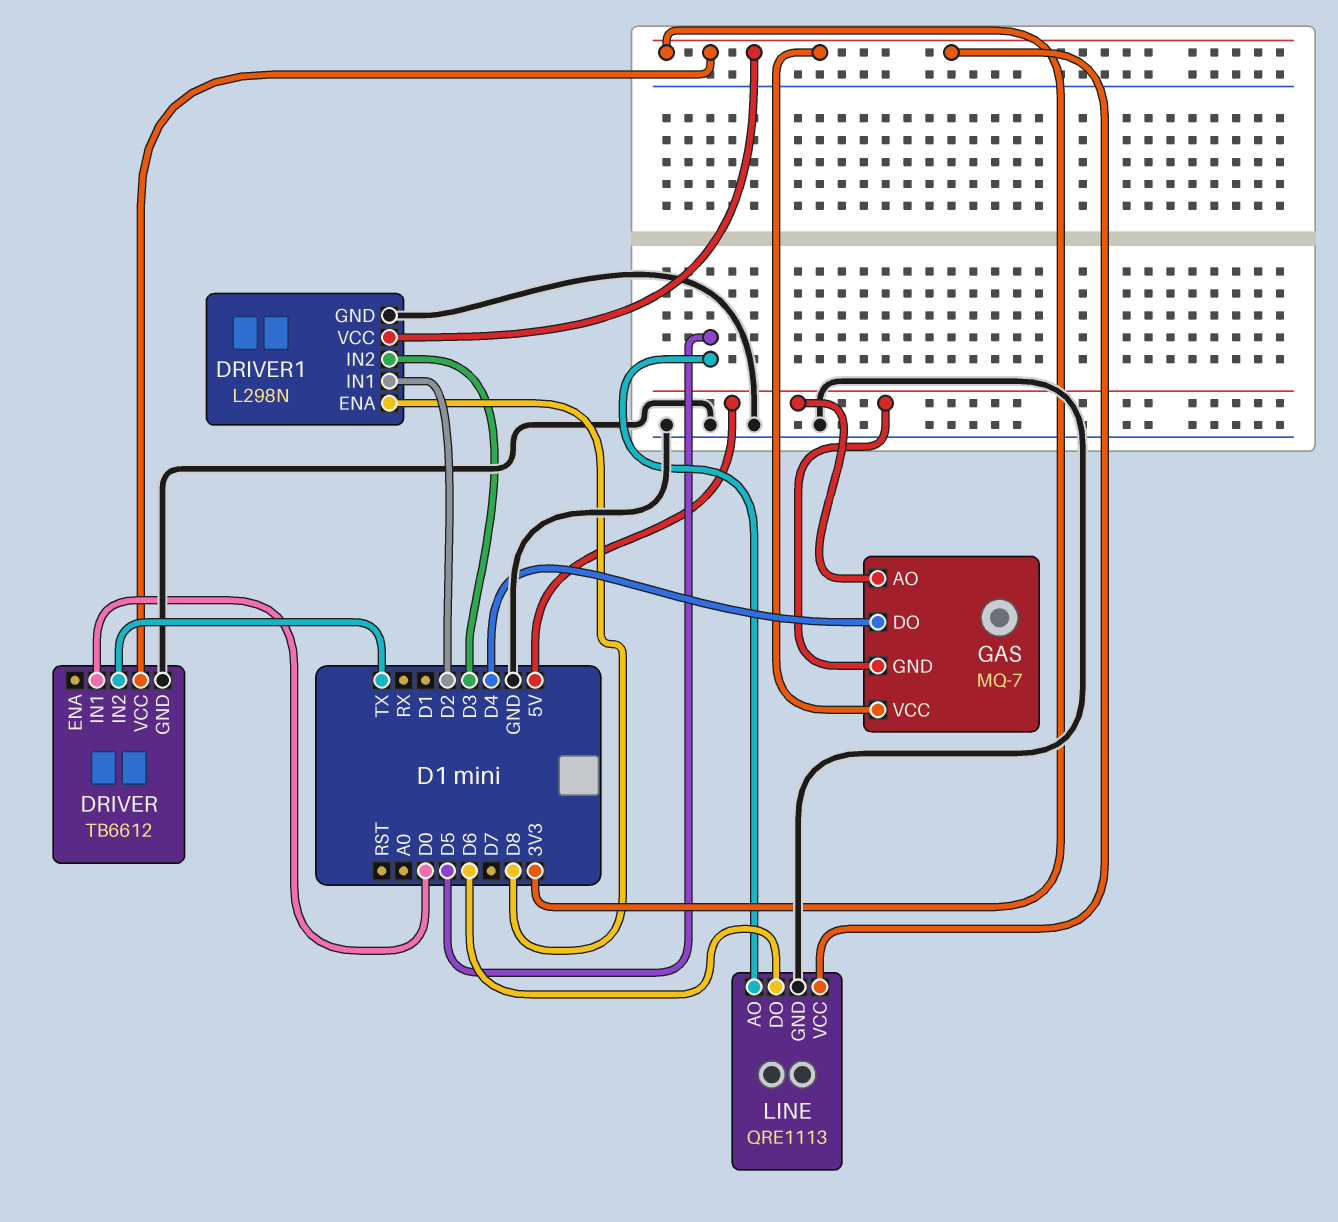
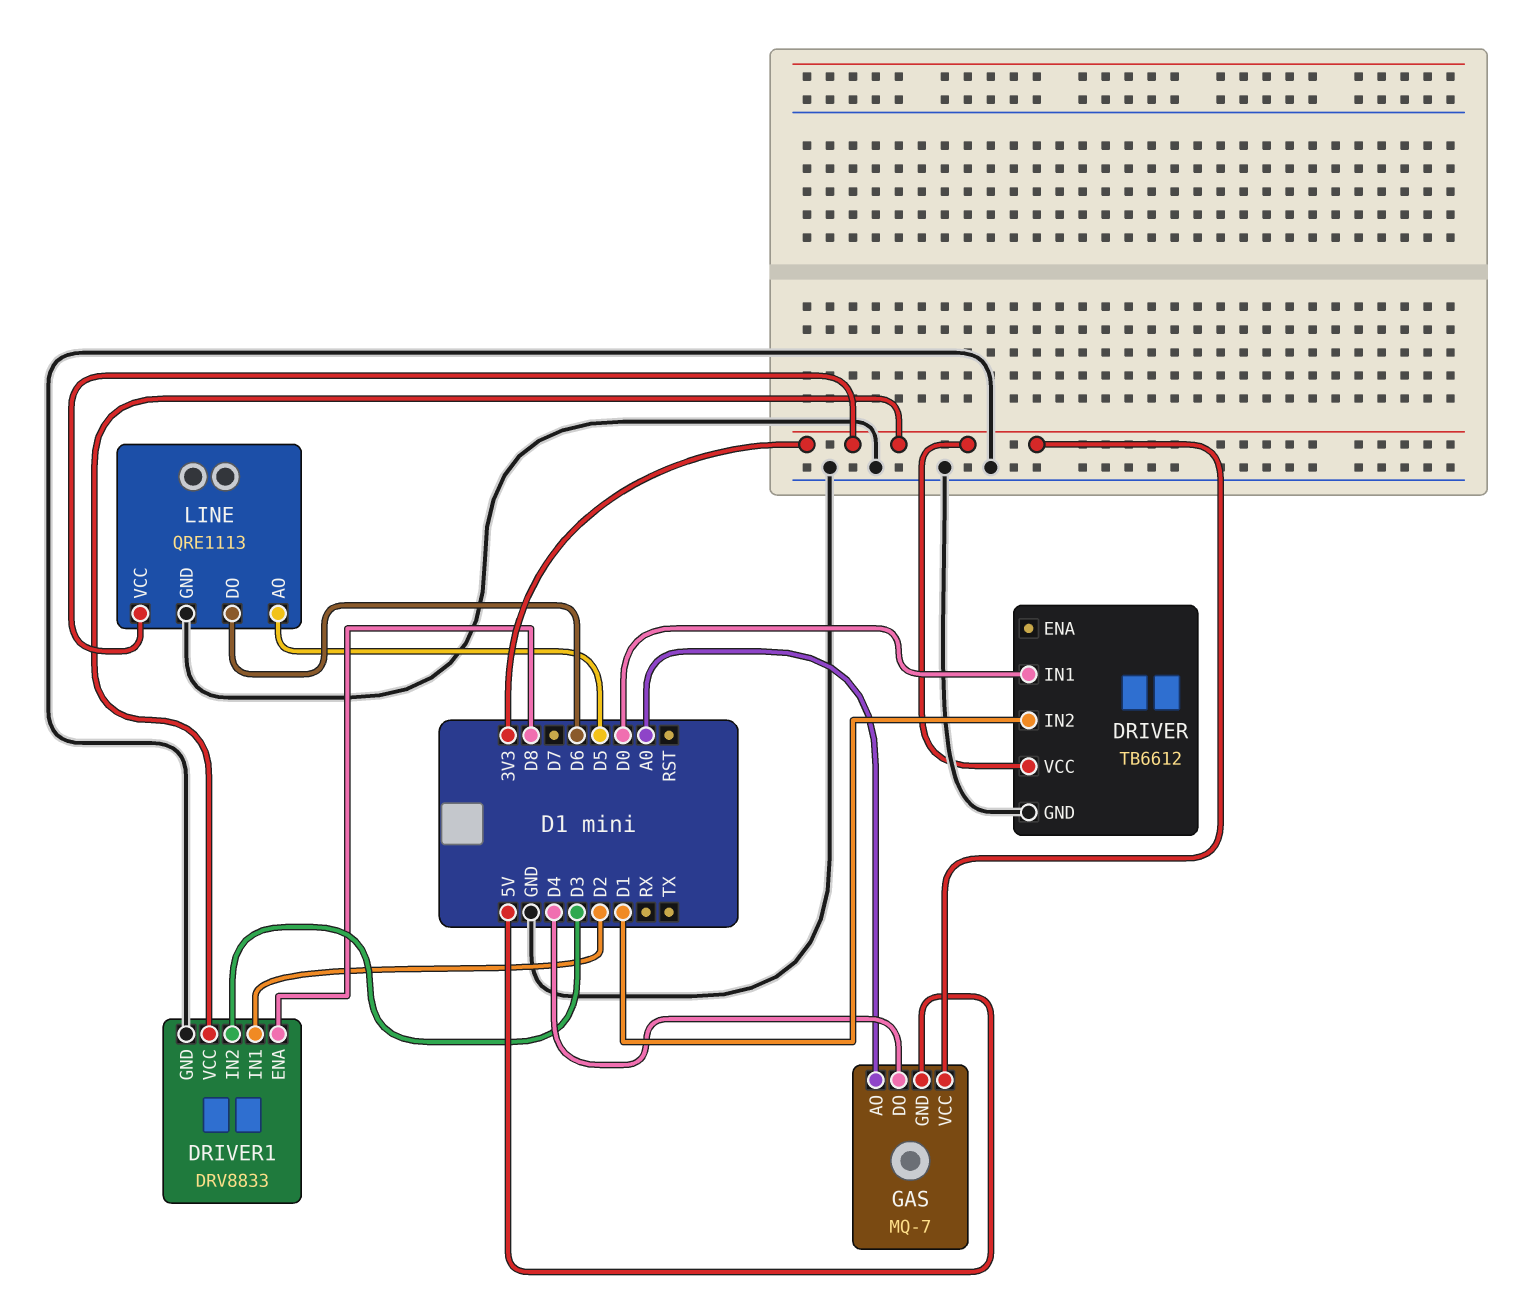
DRIVER pin IN2: TX -> D1
DRIVER1: L298N -> DRV8833
GAS pin AO: 5V -> A0

